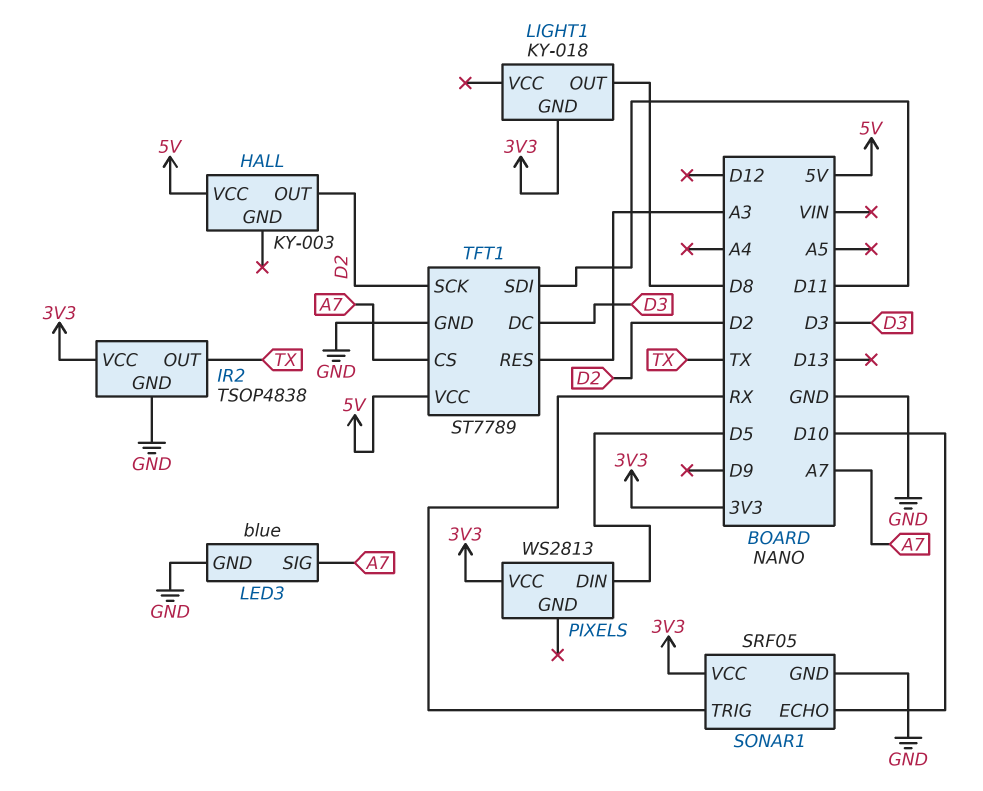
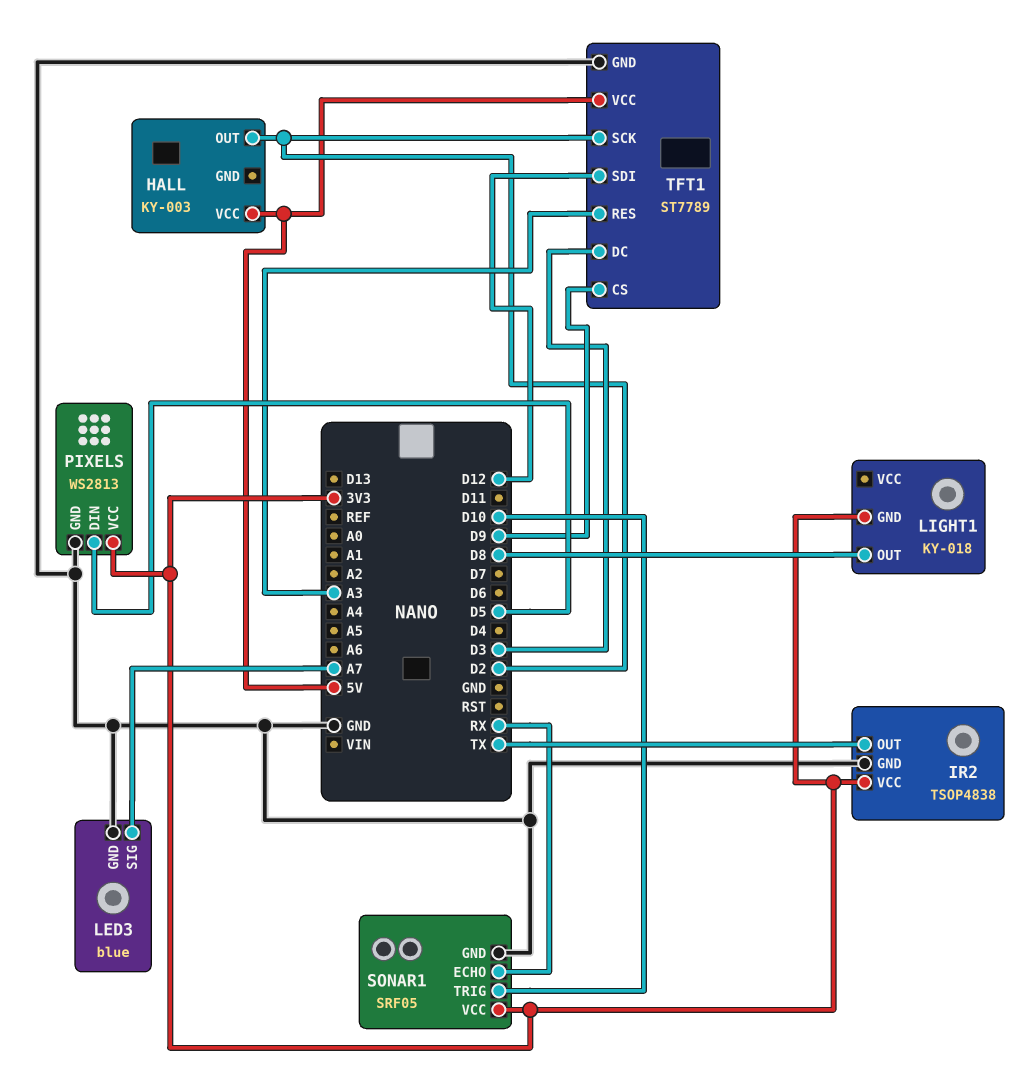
PIXELS pin GND: none -> GND
SONAR1 pin ECHO: D10 -> RX
SONAR1 pin TRIG: RX -> D10
TFT1 pin CS: A7 -> D9
TFT1 pin SDI: D11 -> D12

